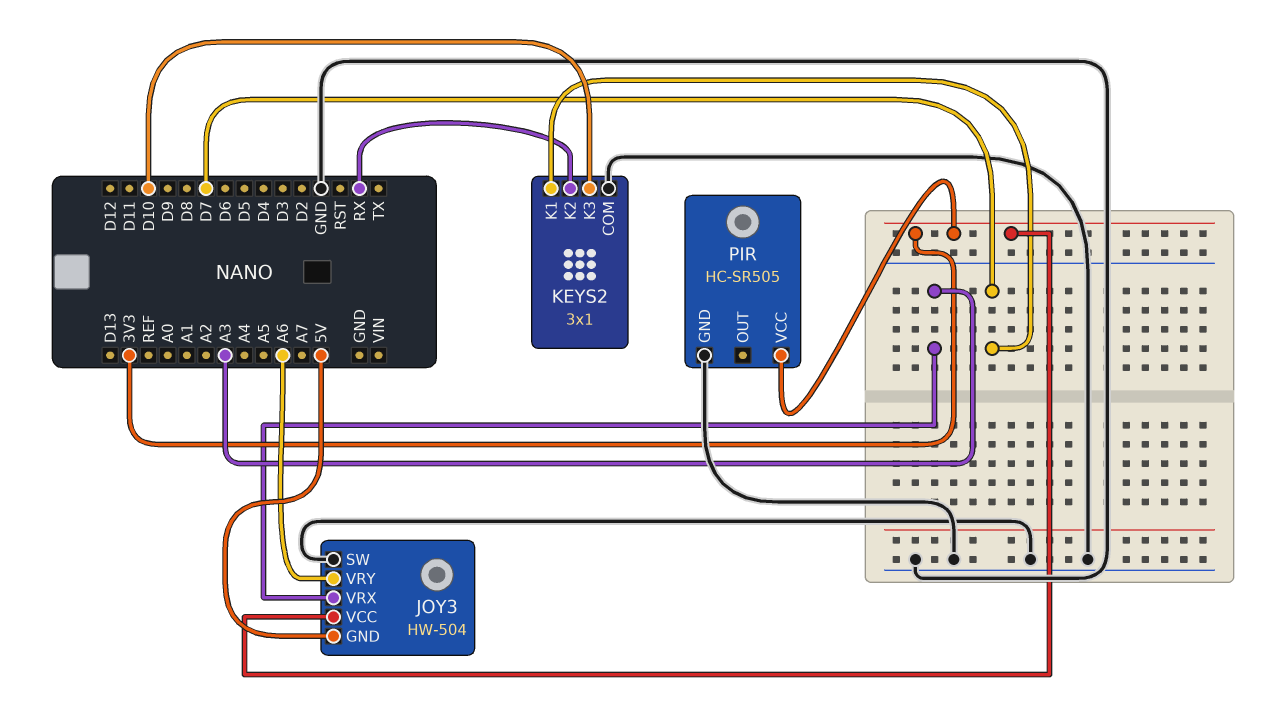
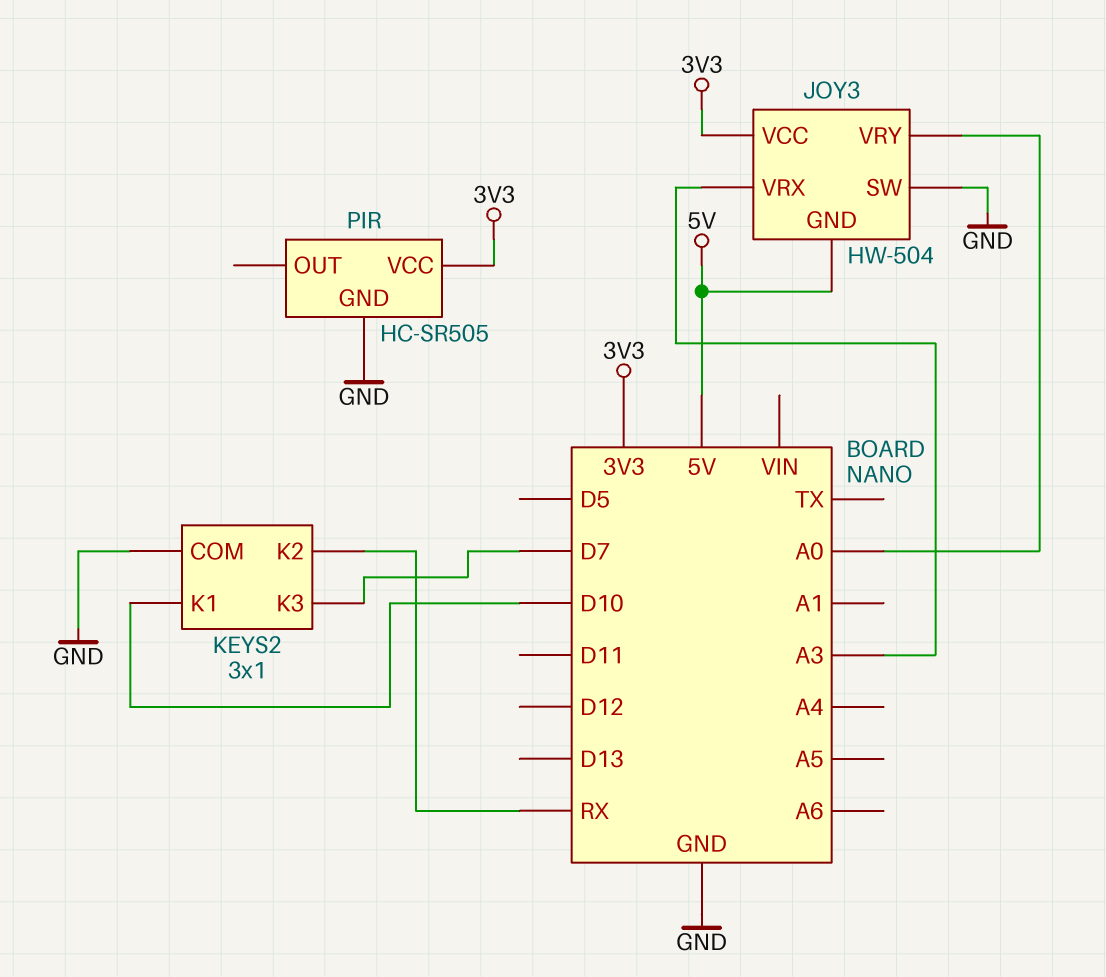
JOY3 pin VRY: A6 -> A0
KEYS2 pin K1: D7 -> D10
KEYS2 pin K3: D10 -> D7

